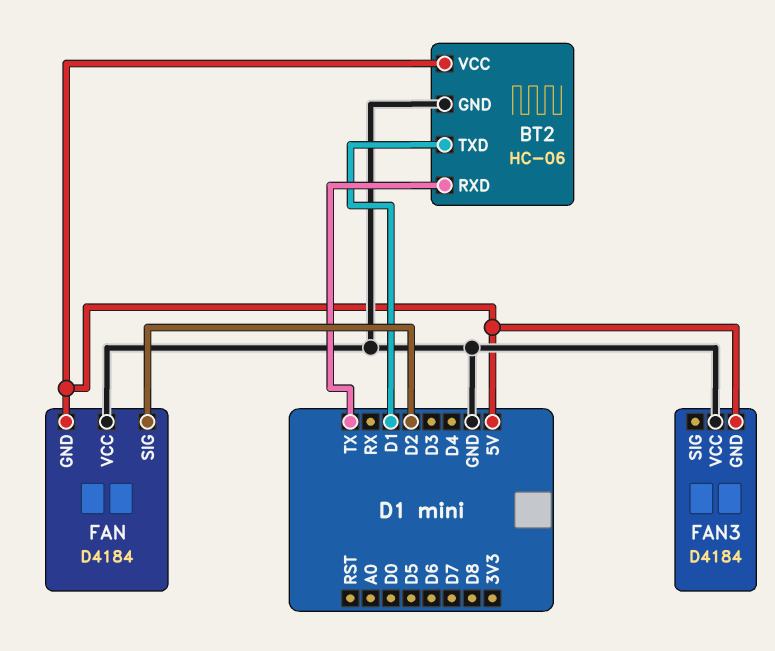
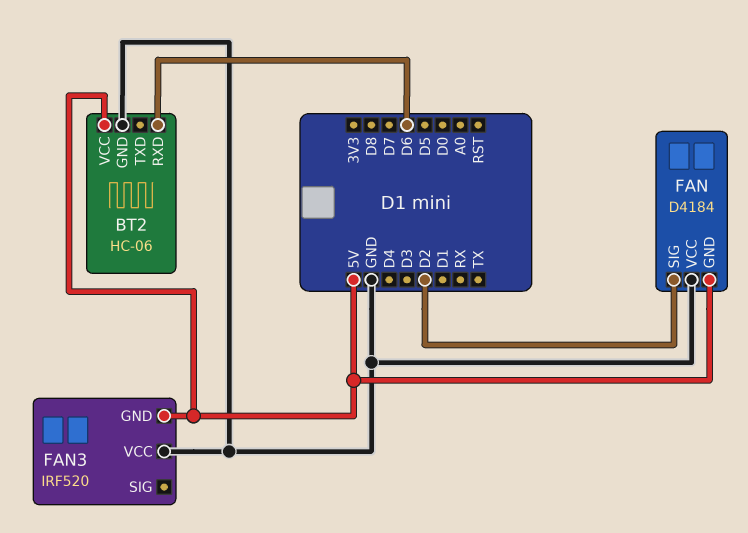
BT2 pin RXD: TX -> D6
BT2 pin TXD: D1 -> none
FAN3: D4184 -> IRF520

